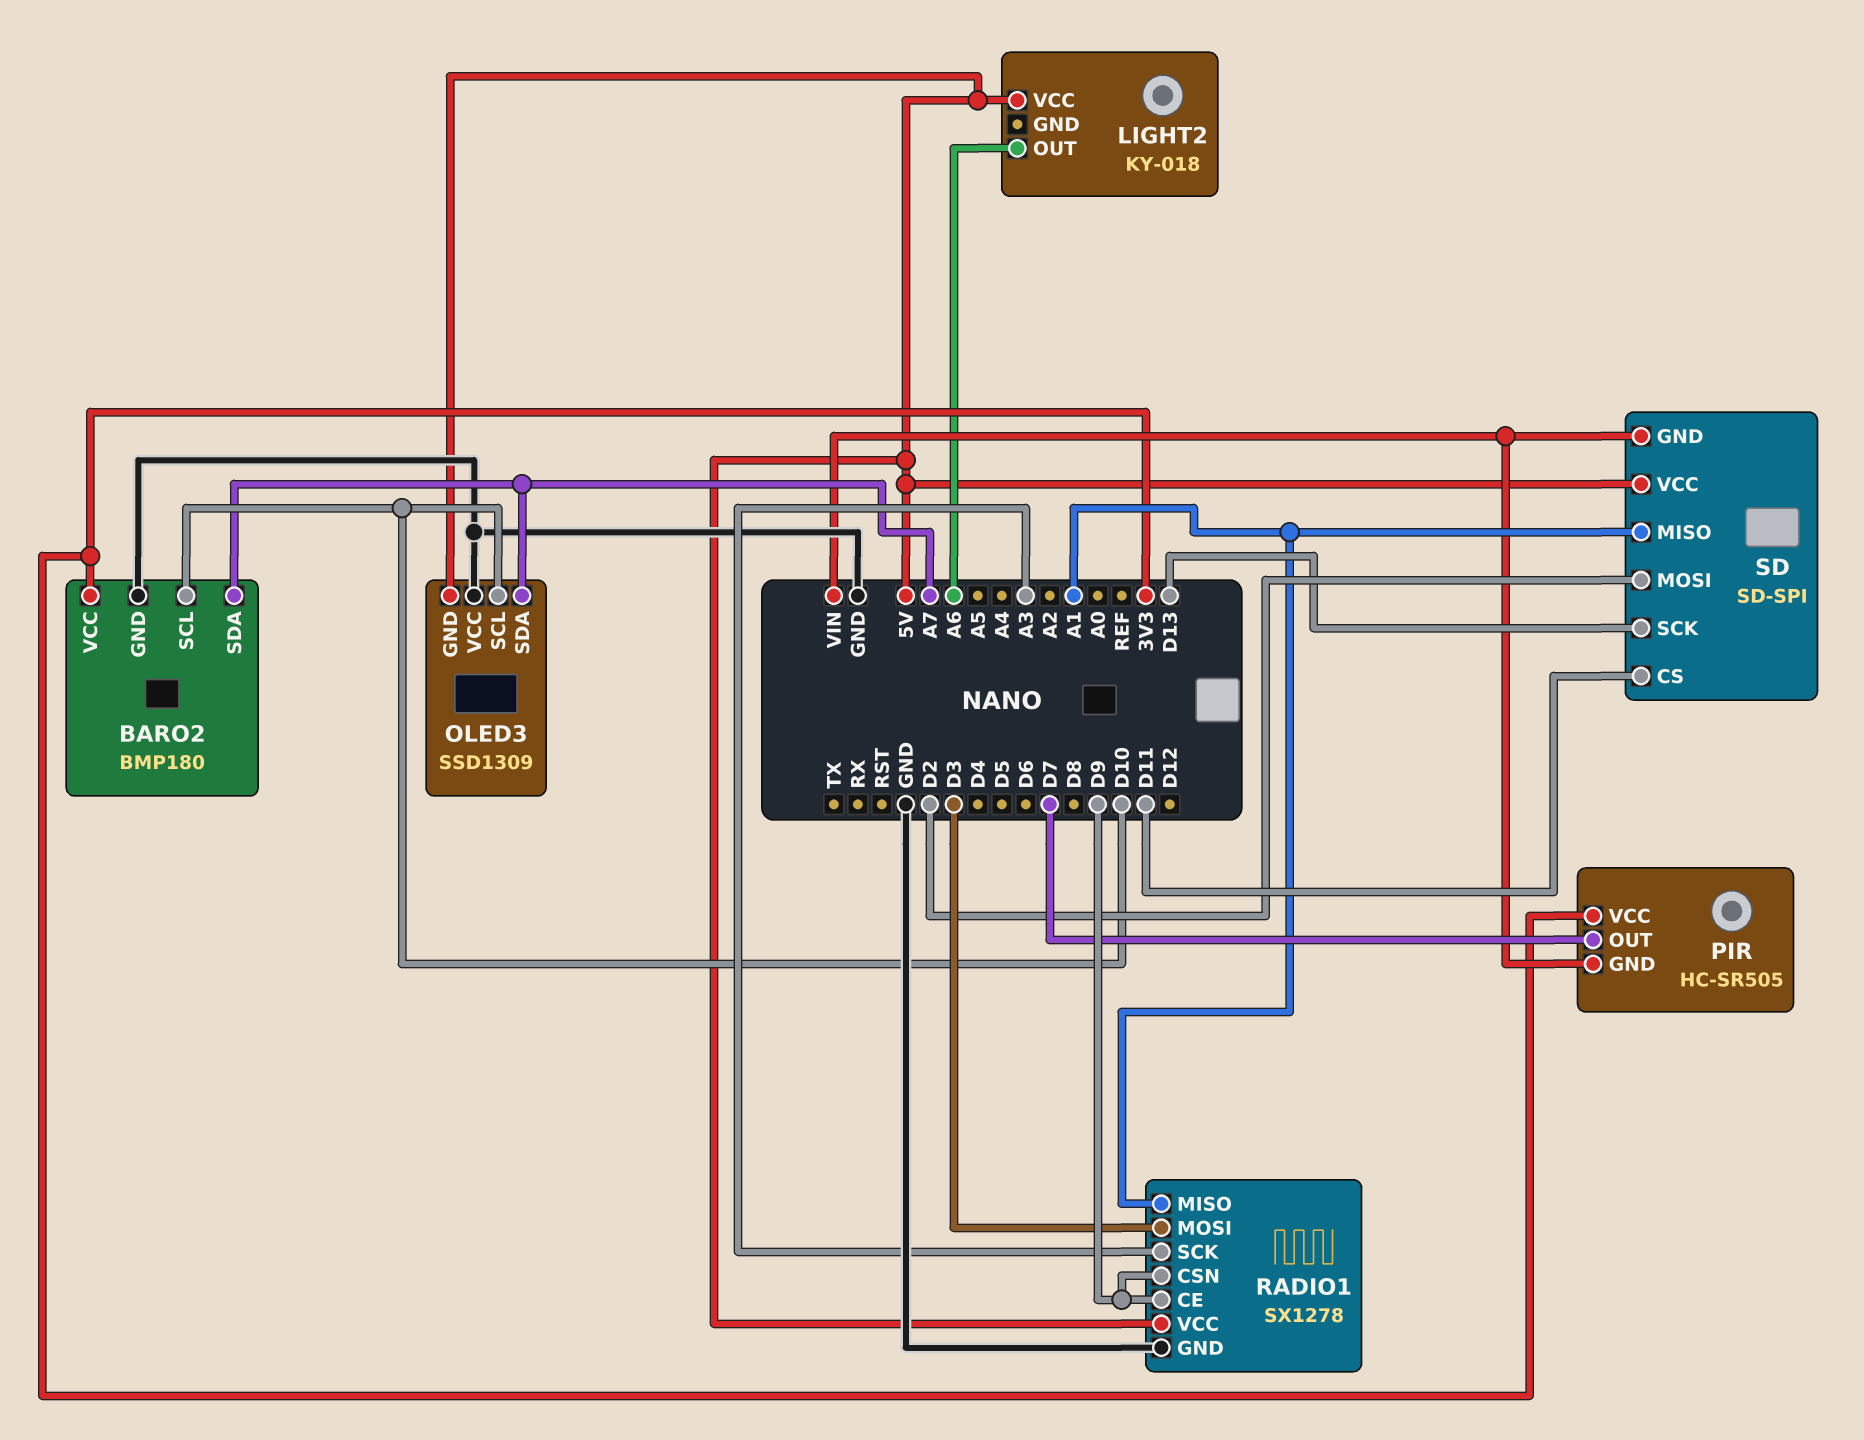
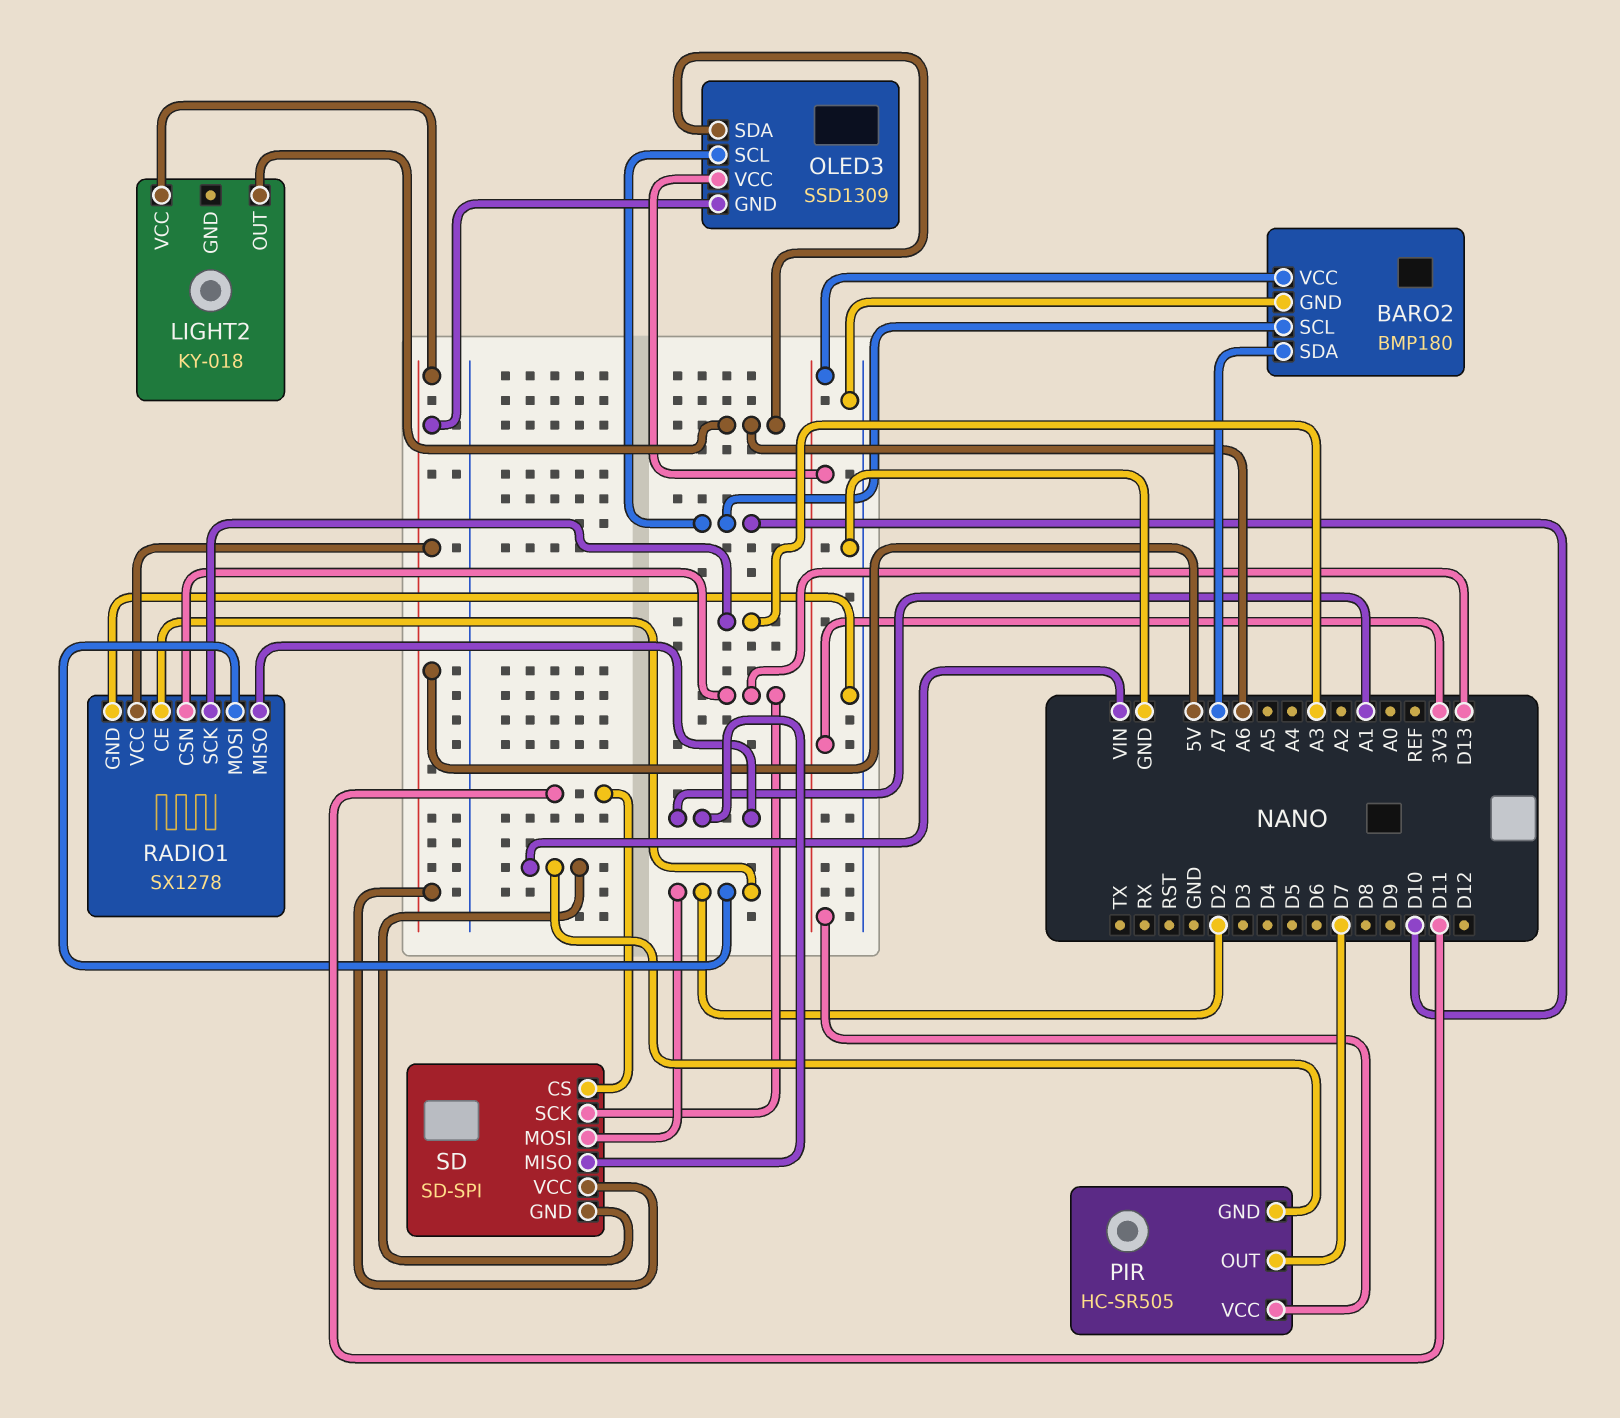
OLED3 pin SDA: A7 -> A6
OLED3 pin VCC: GND -> 3V3
RADIO1 pin CE: D9 -> D2
RADIO1 pin CSN: D9 -> D13
RADIO1 pin MOSI: D3 -> D2

